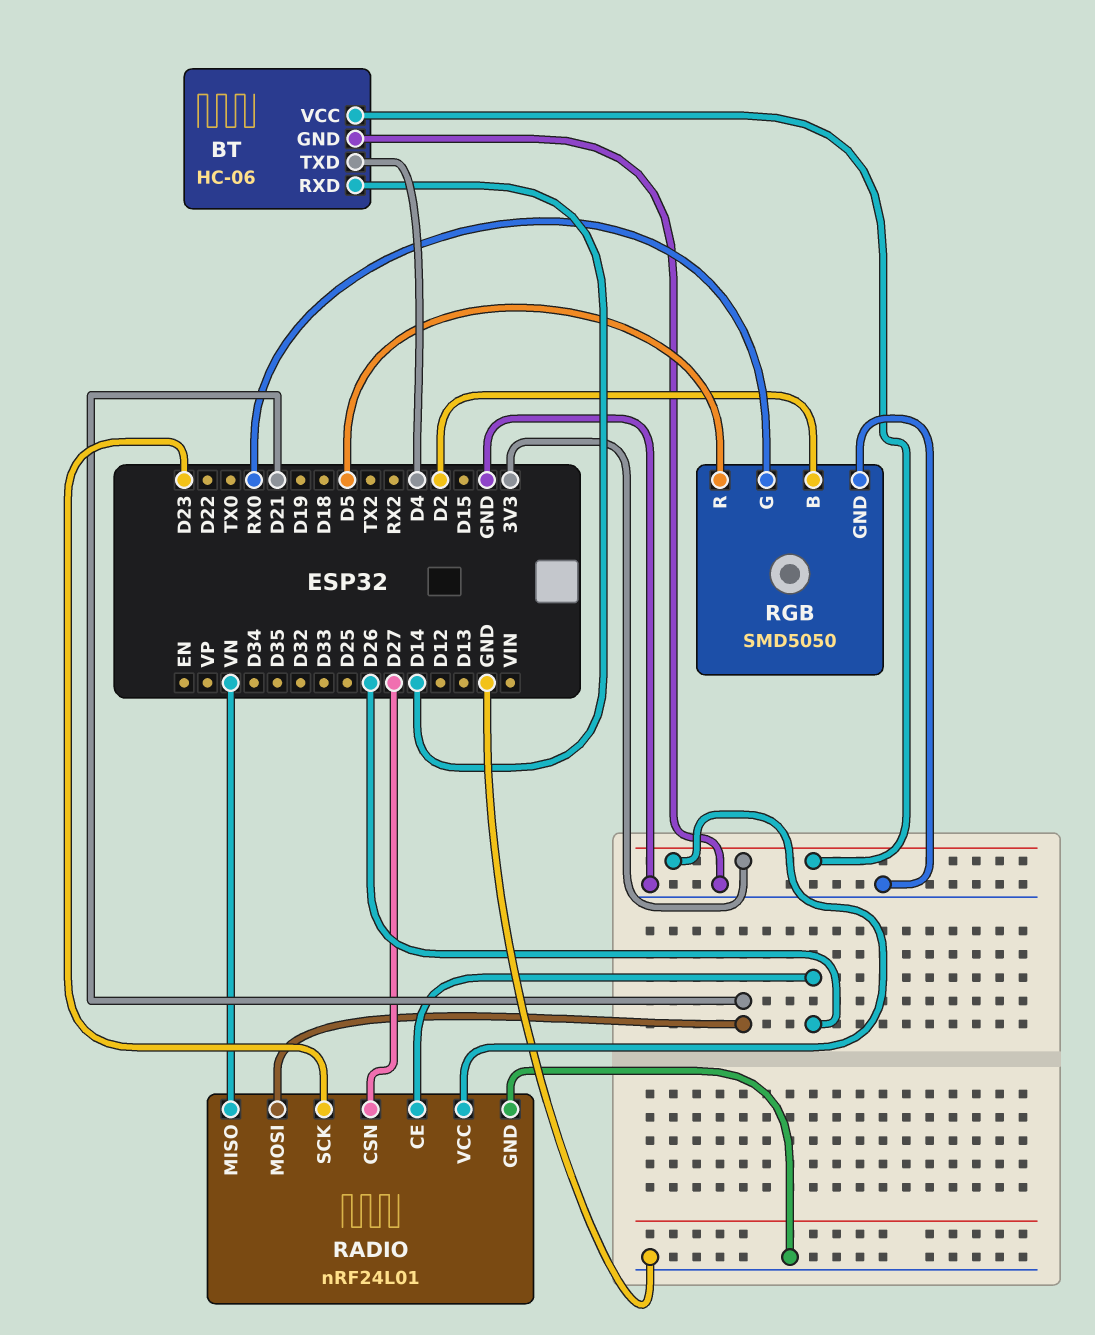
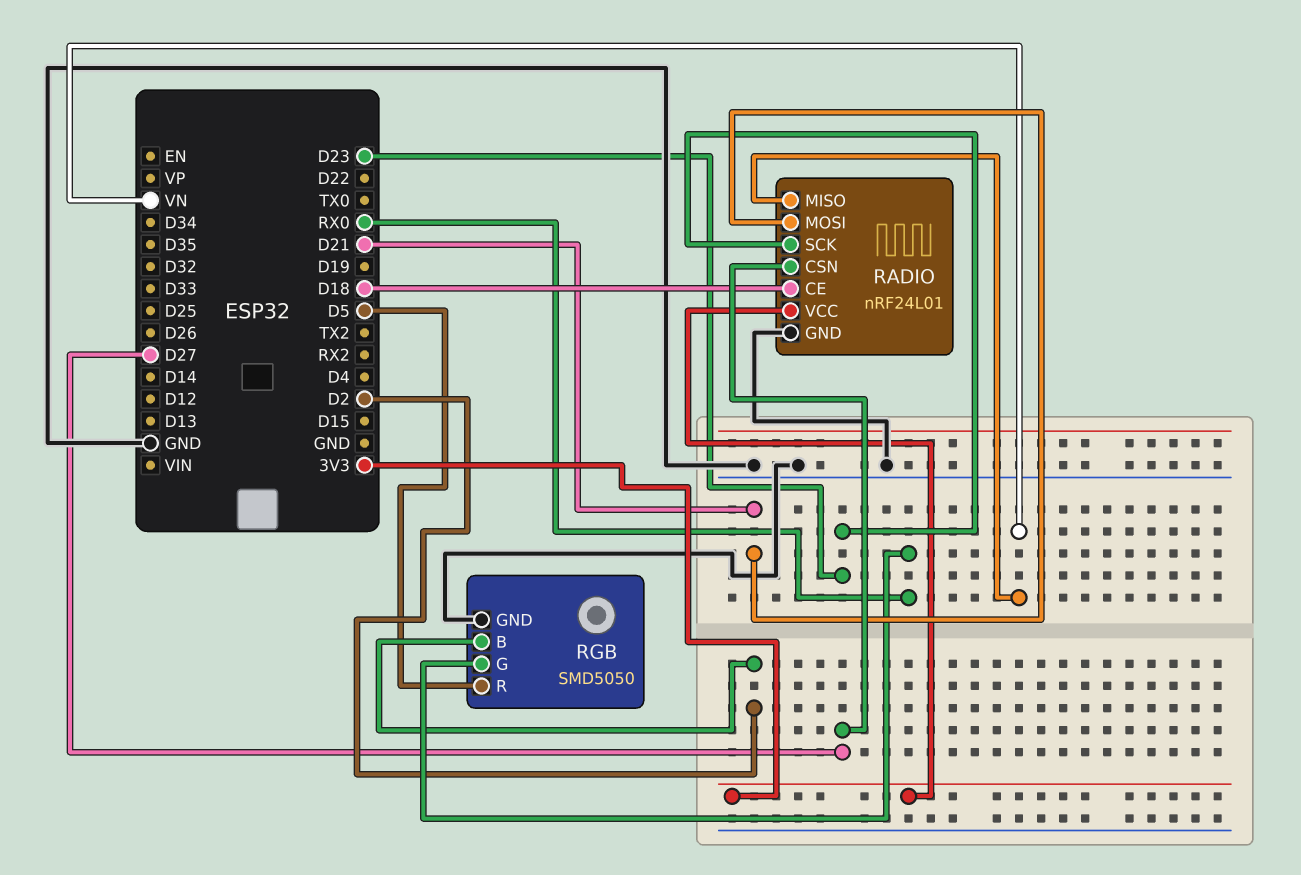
BT: HC-06 -> none
BT pin GND: GND -> none
BT pin RXD: D14 -> none
BT pin TXD: D4 -> none
BT pin VCC: 3V3 -> none
RADIO pin CE: D26 -> D18

